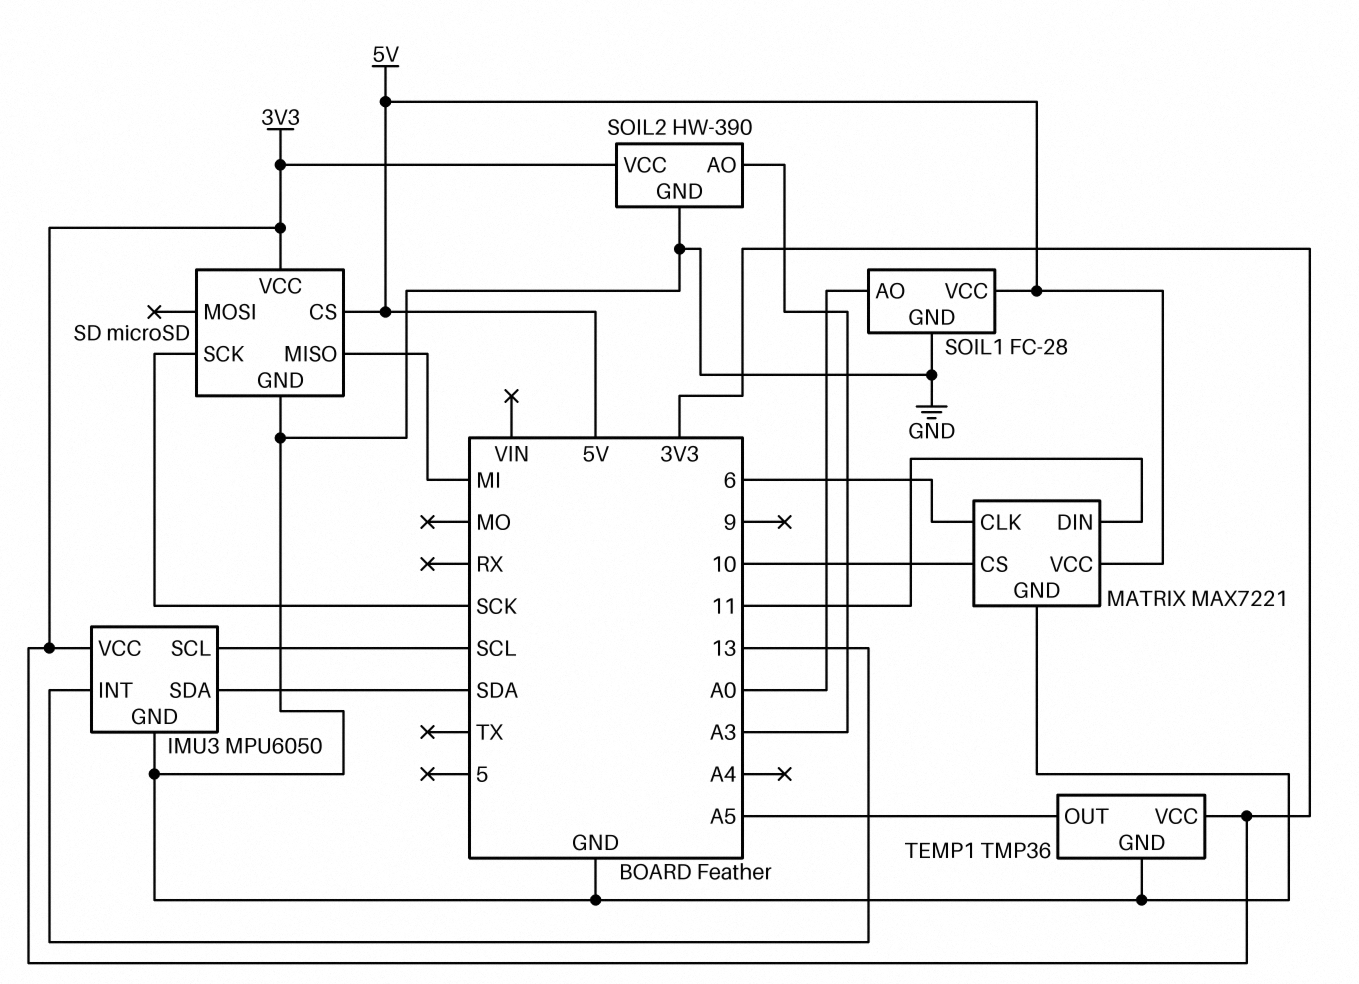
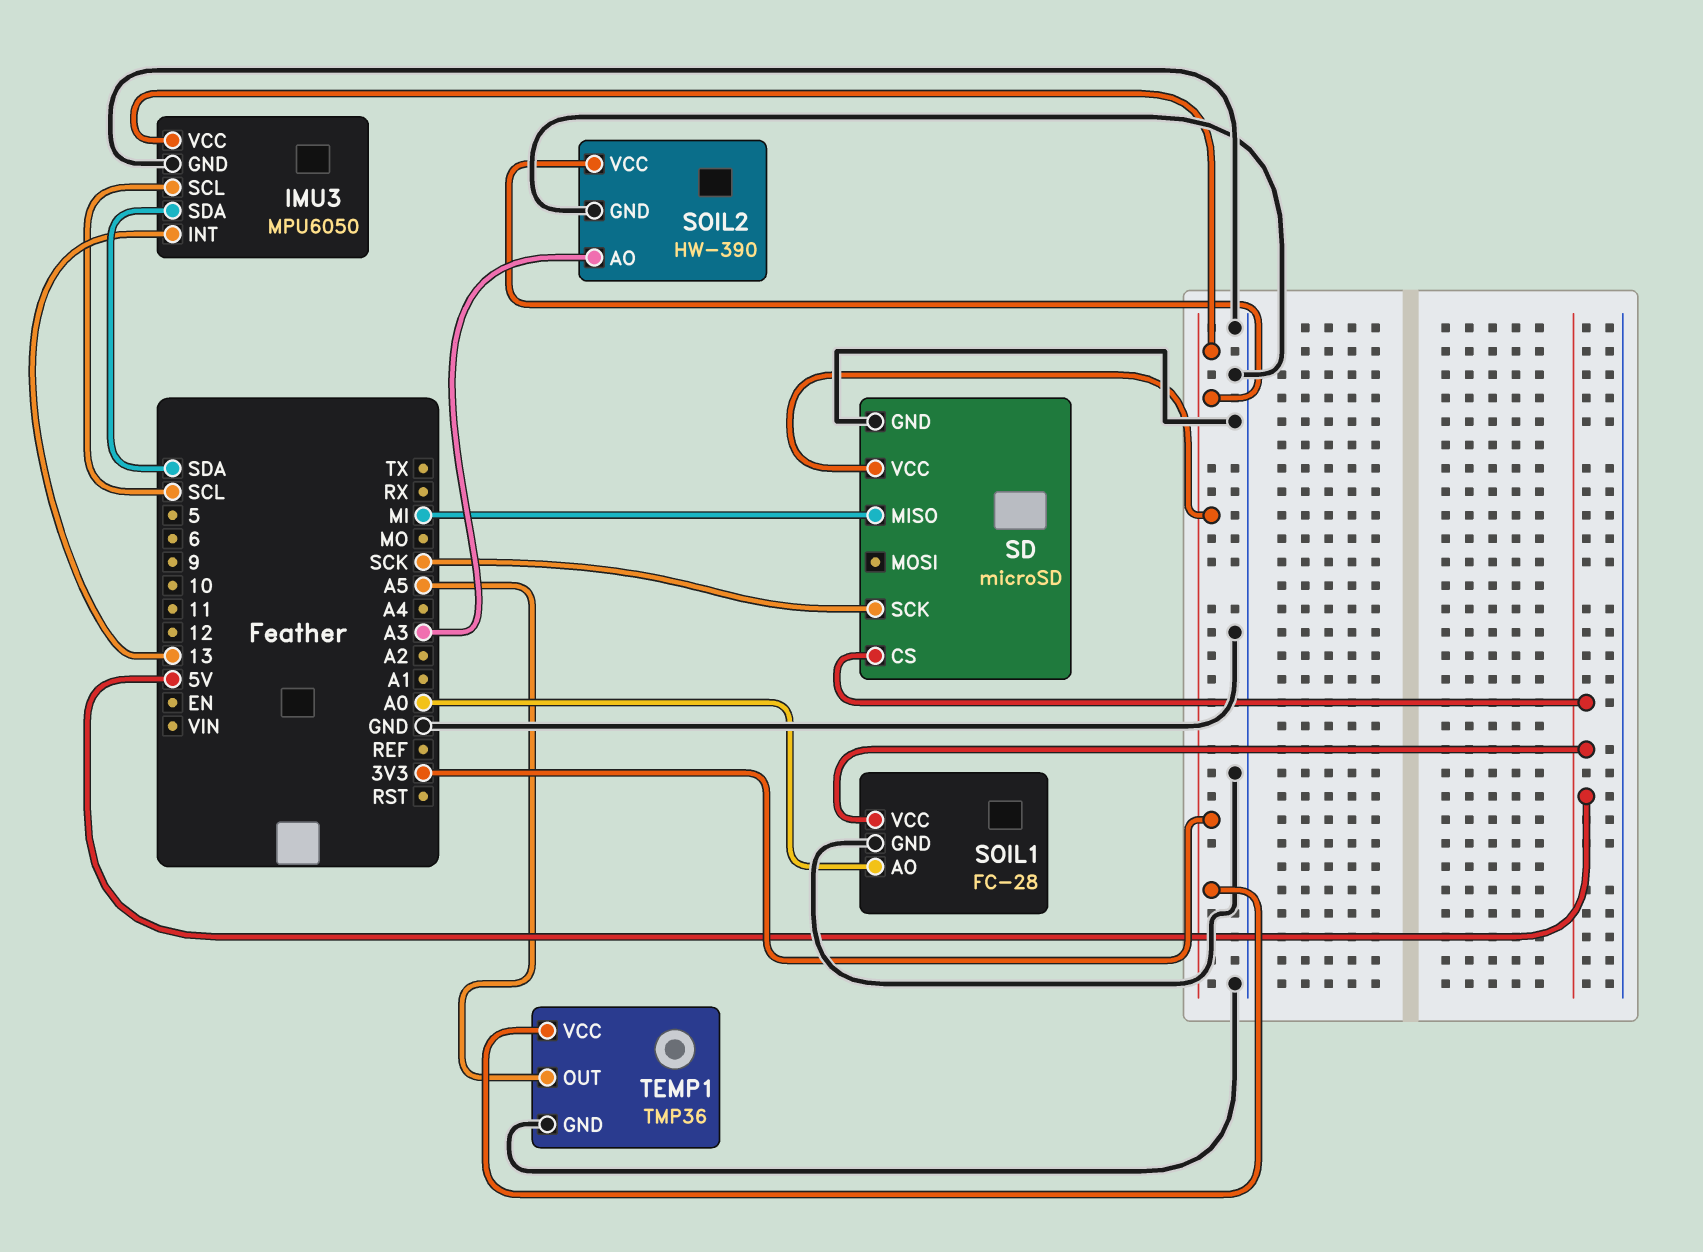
MATRIX: MAX7221 -> none
MATRIX pin CLK: 6 -> none
MATRIX pin CS: 10 -> none
MATRIX pin DIN: 11 -> none
MATRIX pin GND: GND -> none
MATRIX pin VCC: 5V -> none

